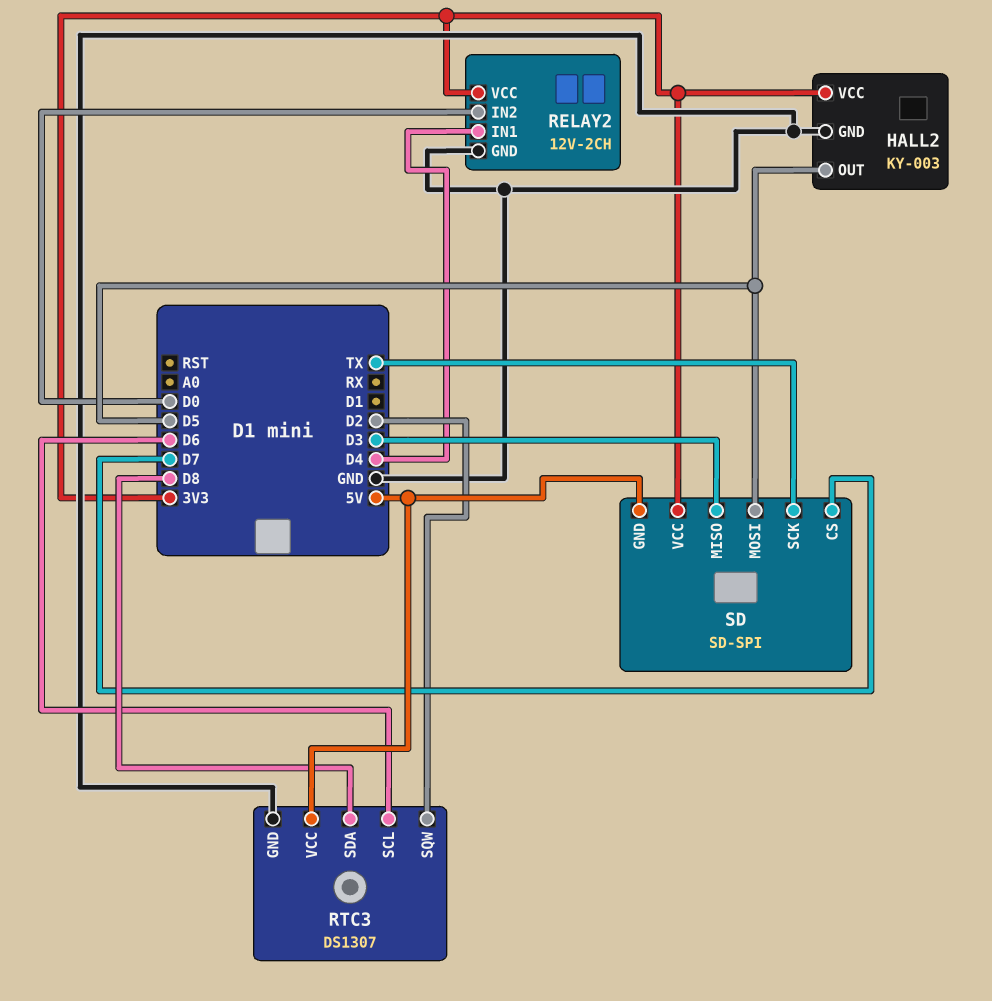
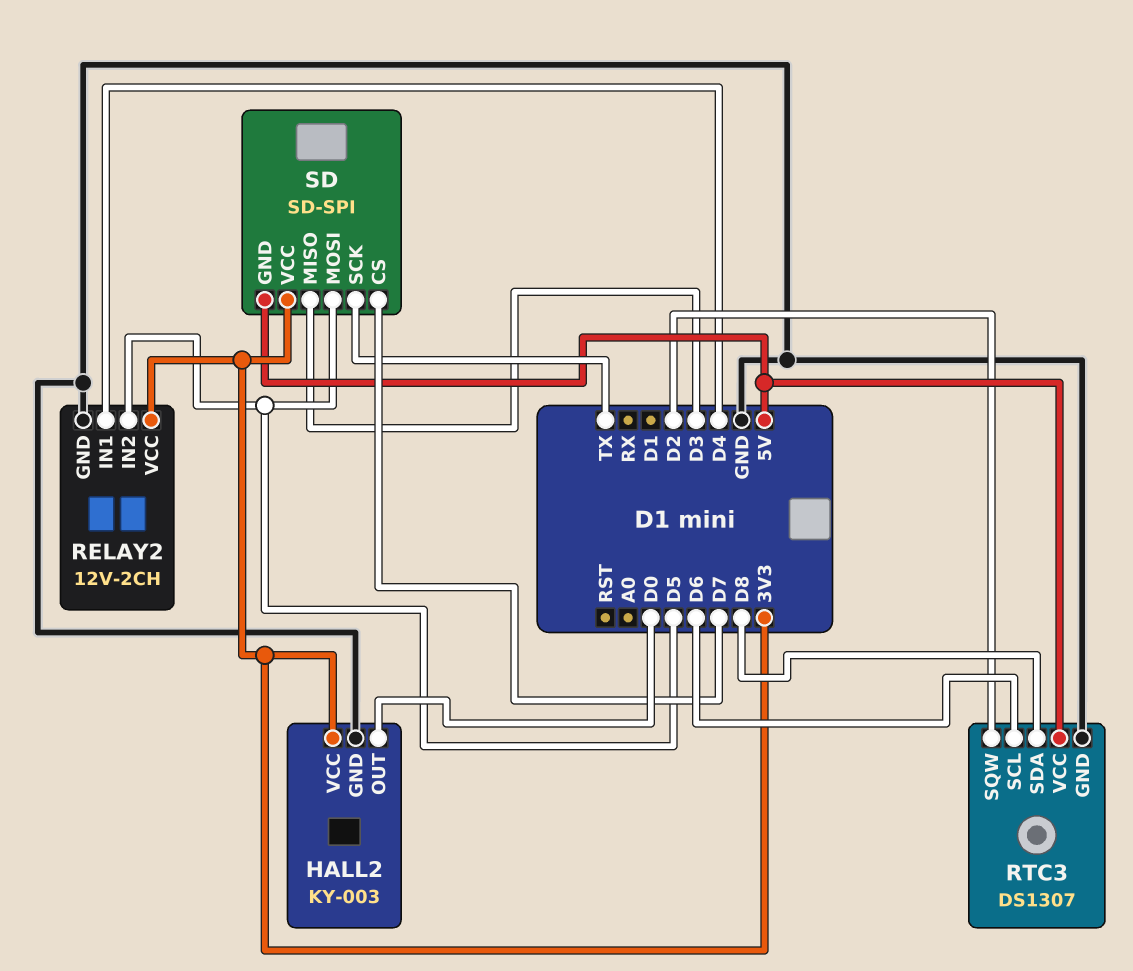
HALL2 pin OUT: D5 -> D0
RELAY2 pin IN2: D0 -> D5

